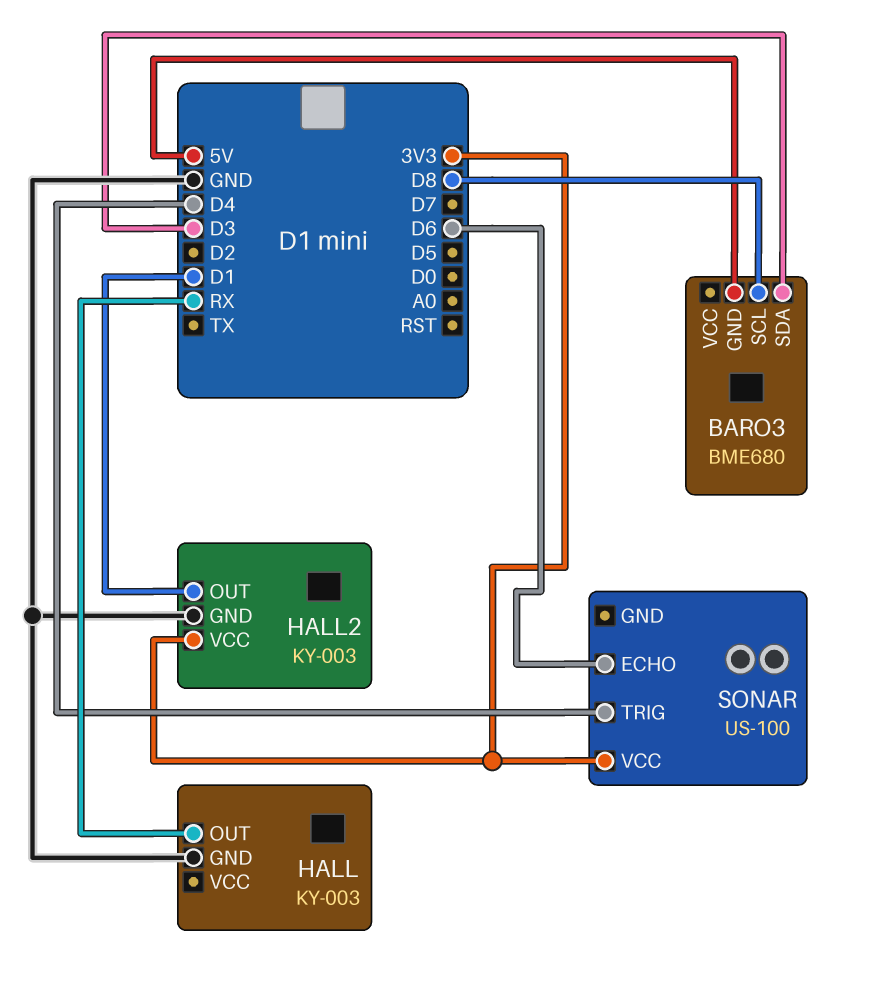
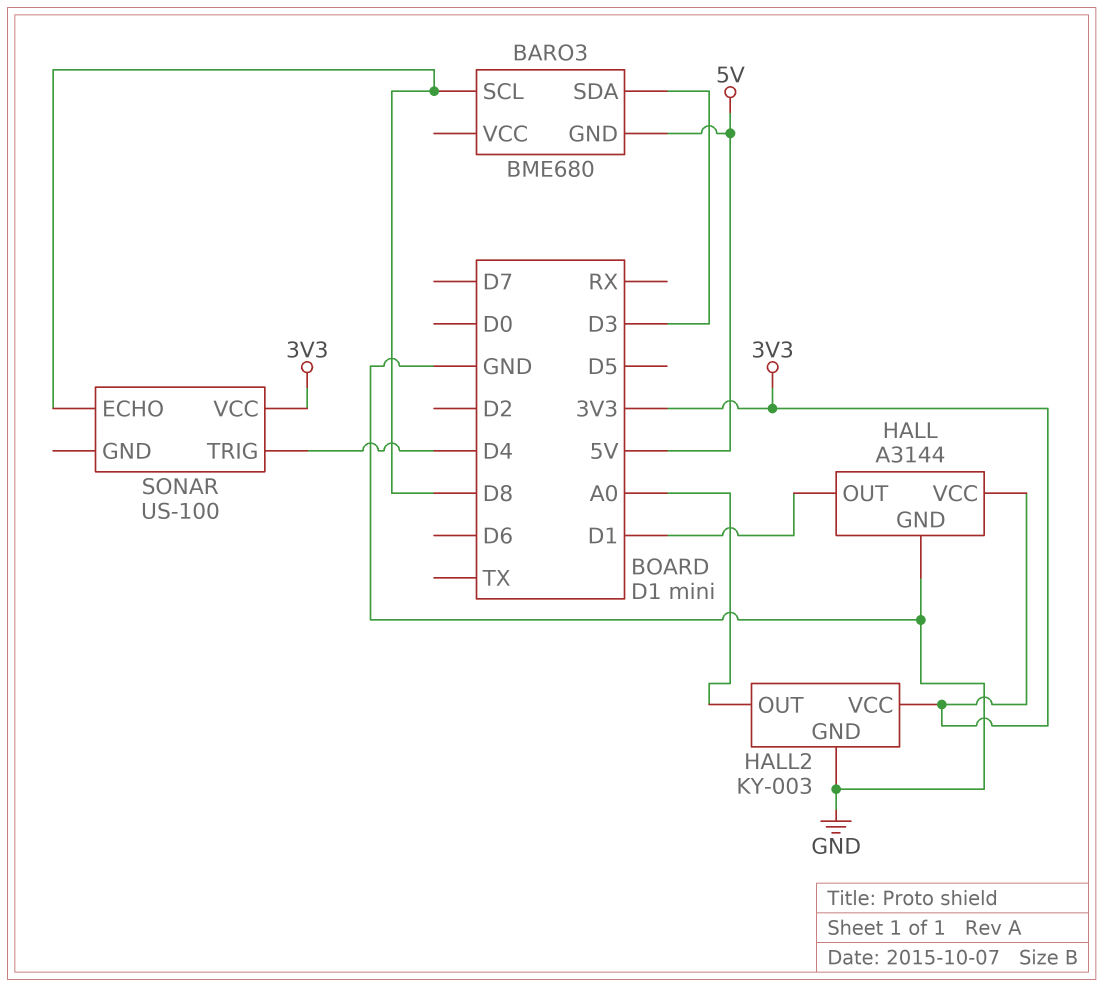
HALL: KY-003 -> A3144
HALL pin OUT: RX -> D1
HALL pin VCC: none -> 3V3
HALL2 pin OUT: D1 -> A0
SONAR pin ECHO: D6 -> D8

